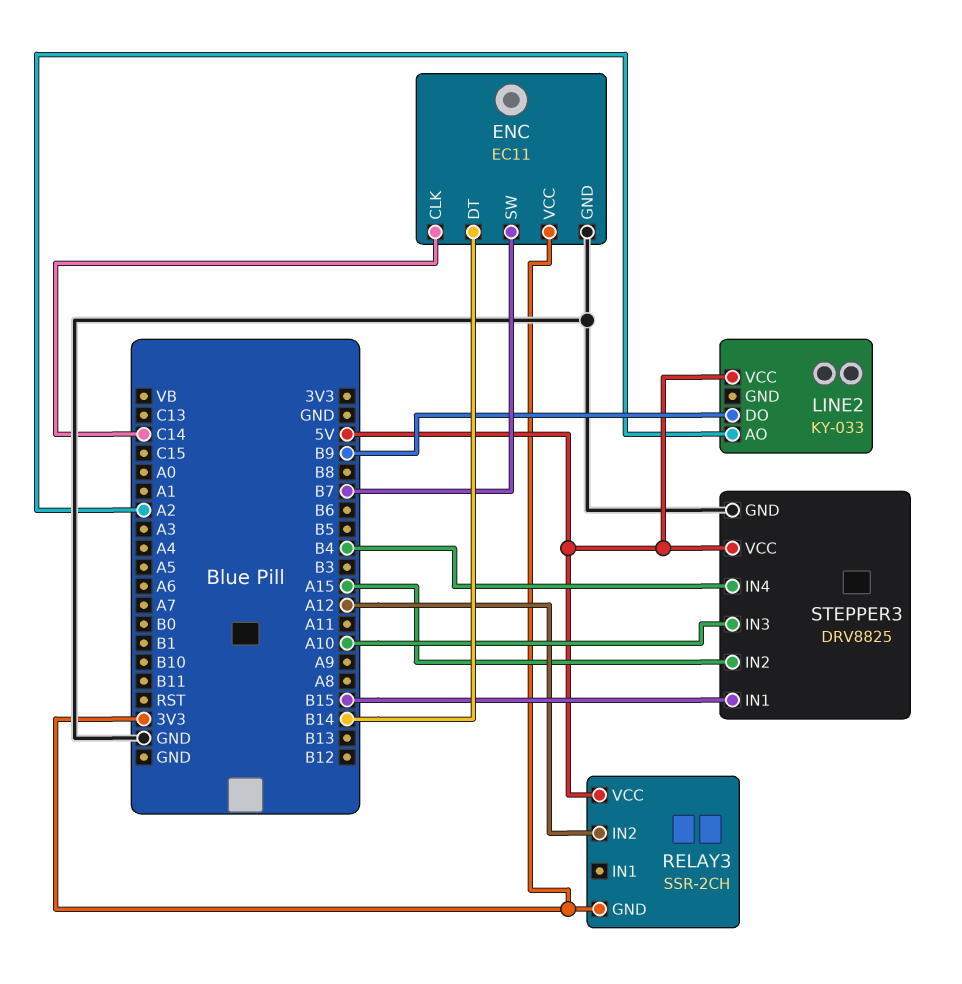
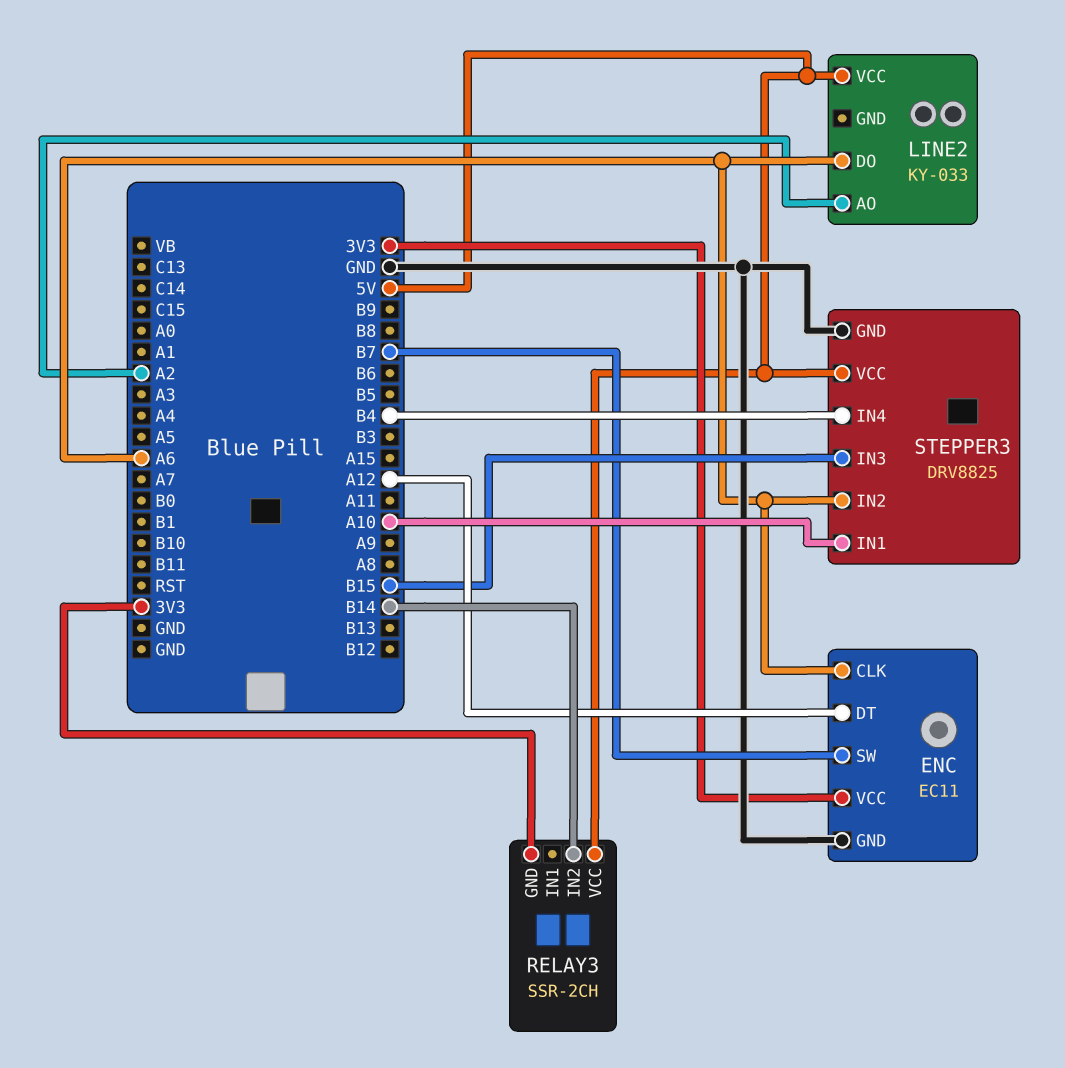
ENC pin CLK: C14 -> A6
ENC pin DT: B14 -> A12
LINE2 pin DO: B9 -> A6
RELAY3 pin IN2: A12 -> B14
STEPPER3 pin IN1: B15 -> A10
STEPPER3 pin IN2: A15 -> A6
STEPPER3 pin IN3: A10 -> B15

